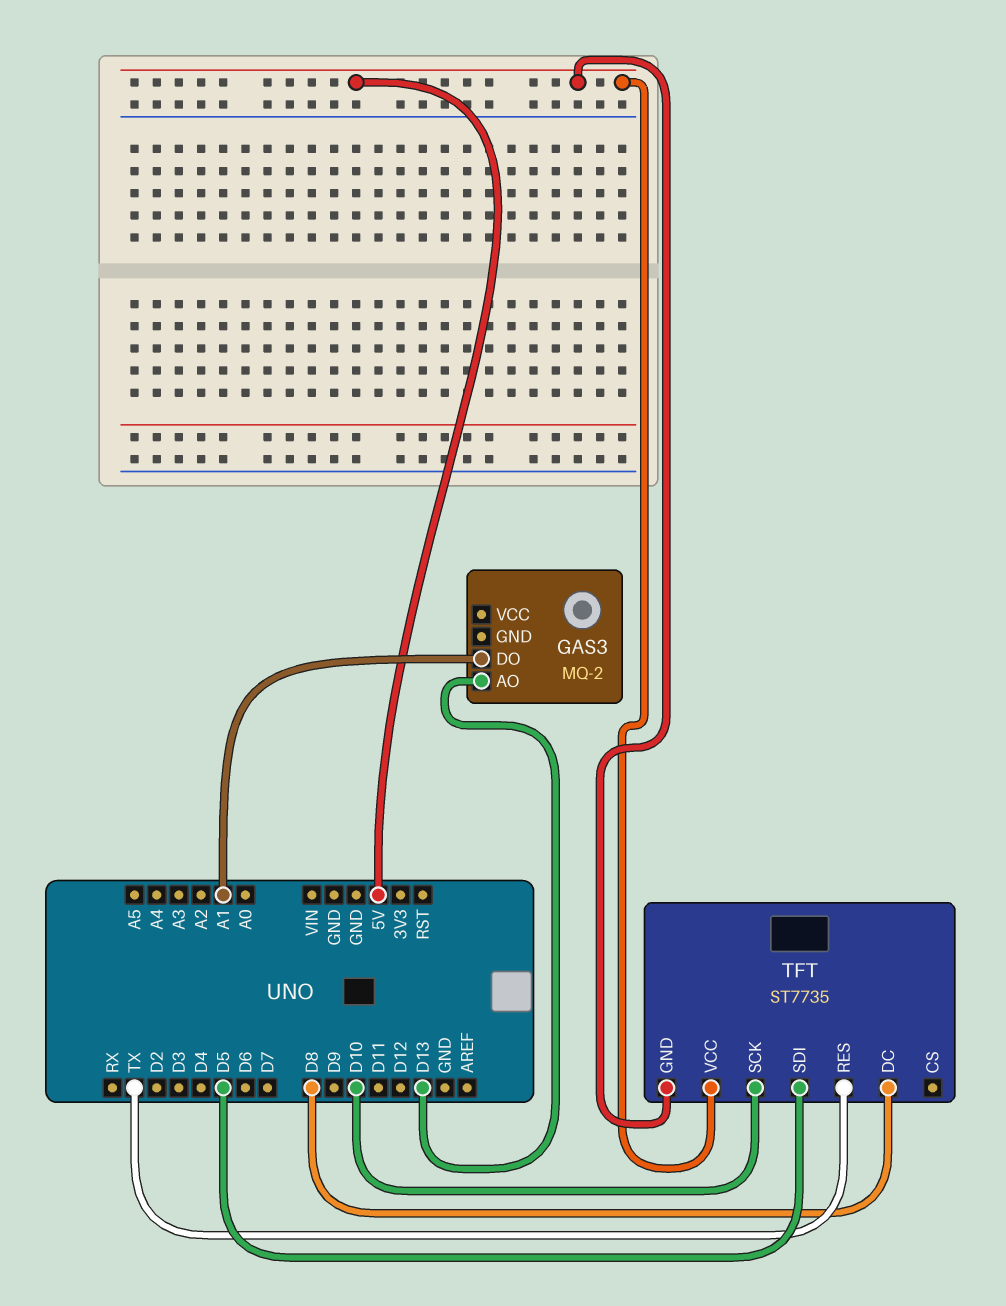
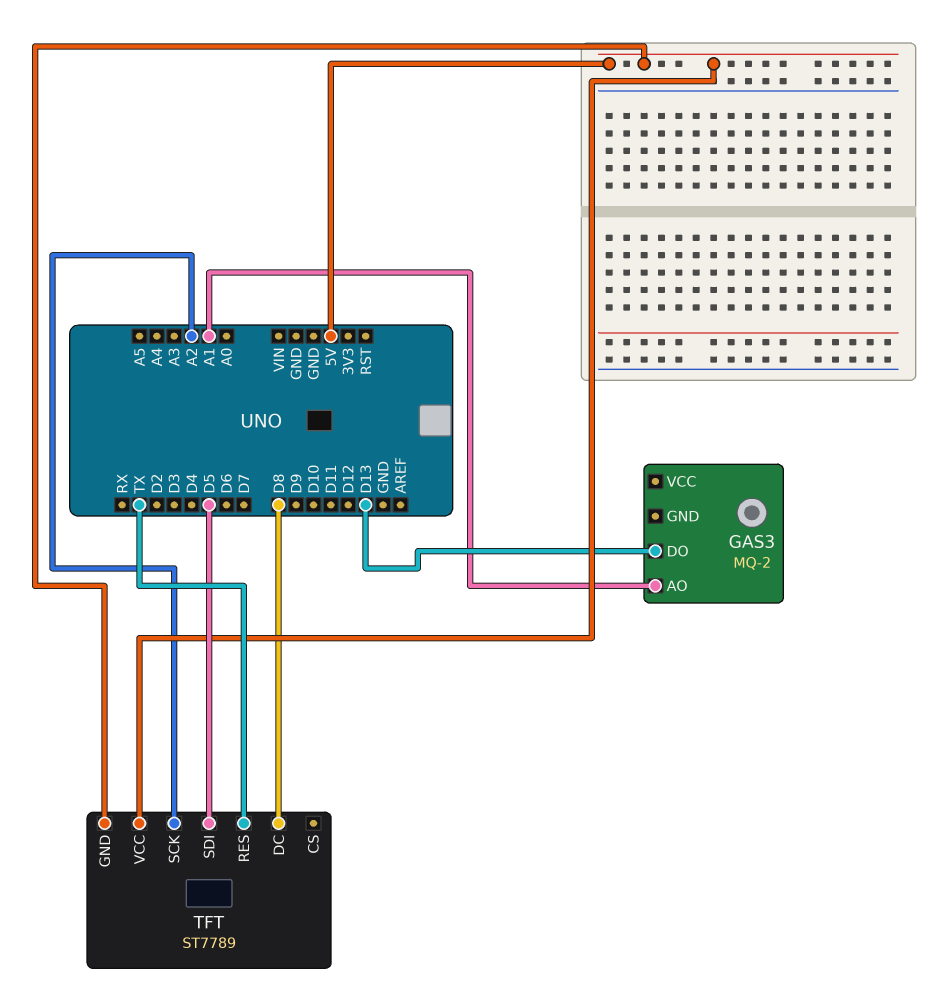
GAS3 pin AO: D13 -> A1
GAS3 pin DO: A1 -> D13
TFT: ST7735 -> ST7789
TFT pin SCK: D10 -> A2

